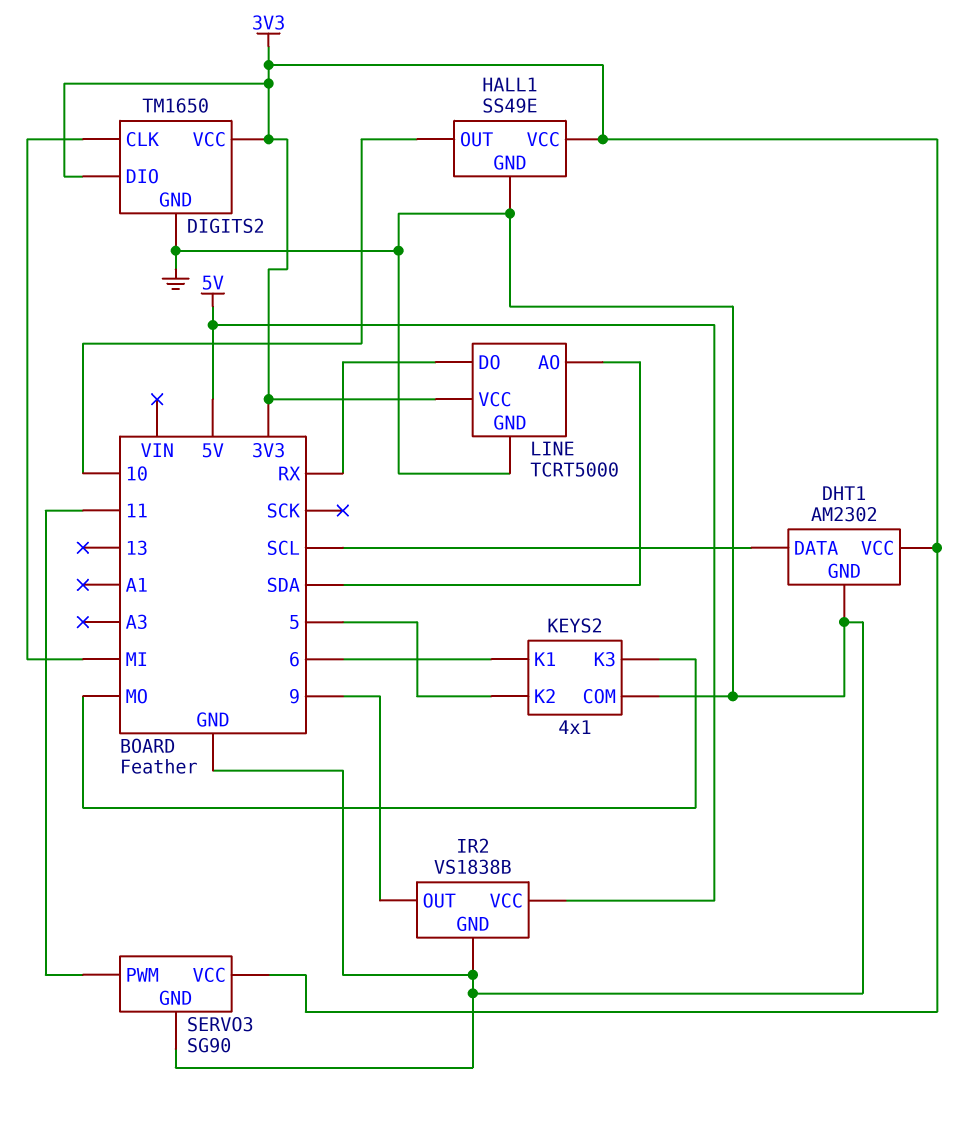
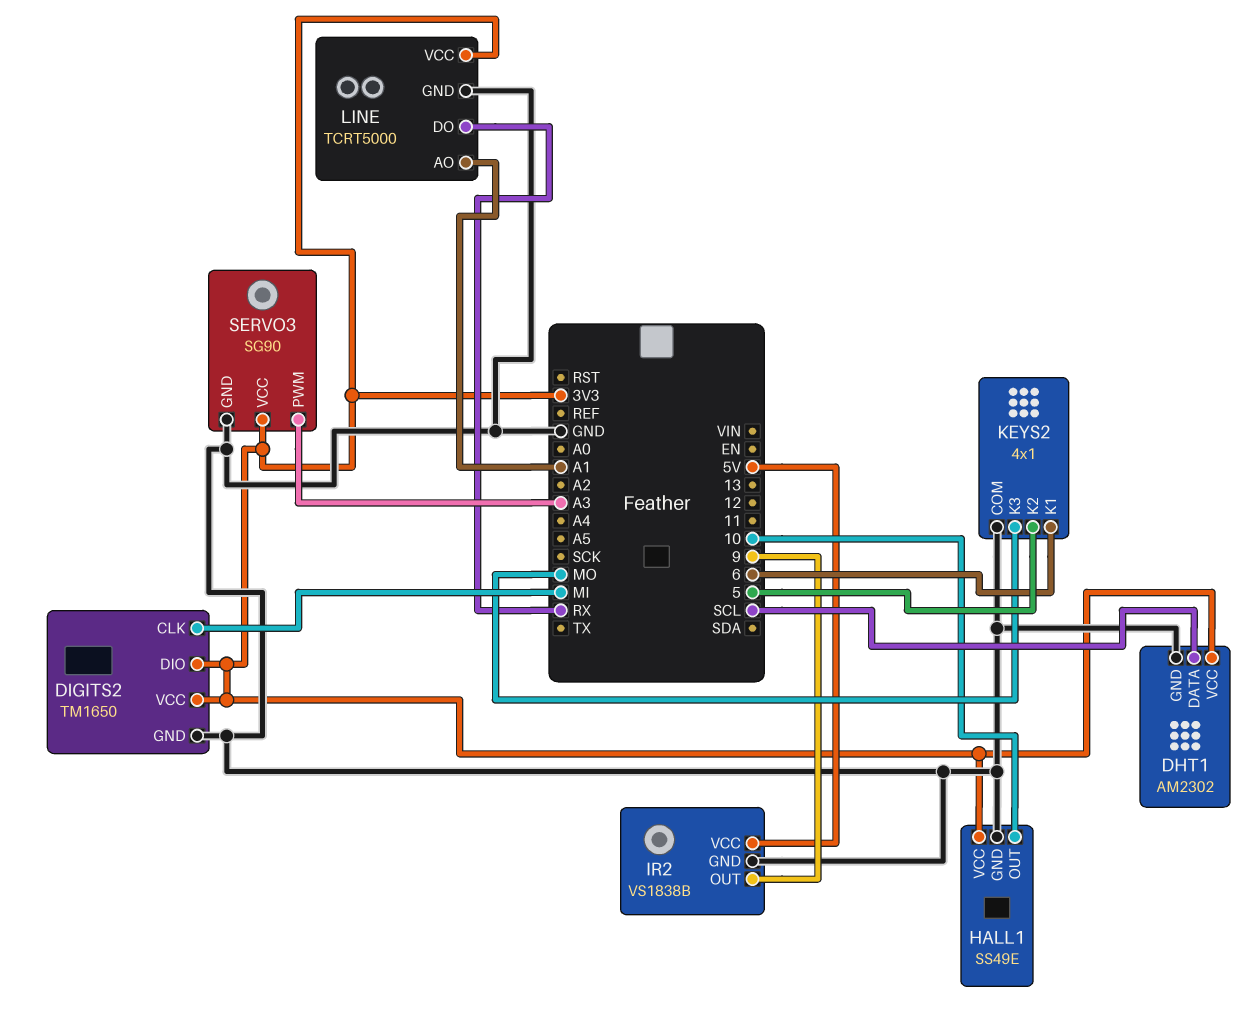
LINE pin AO: SDA -> A1
SERVO3 pin PWM: 11 -> A3

